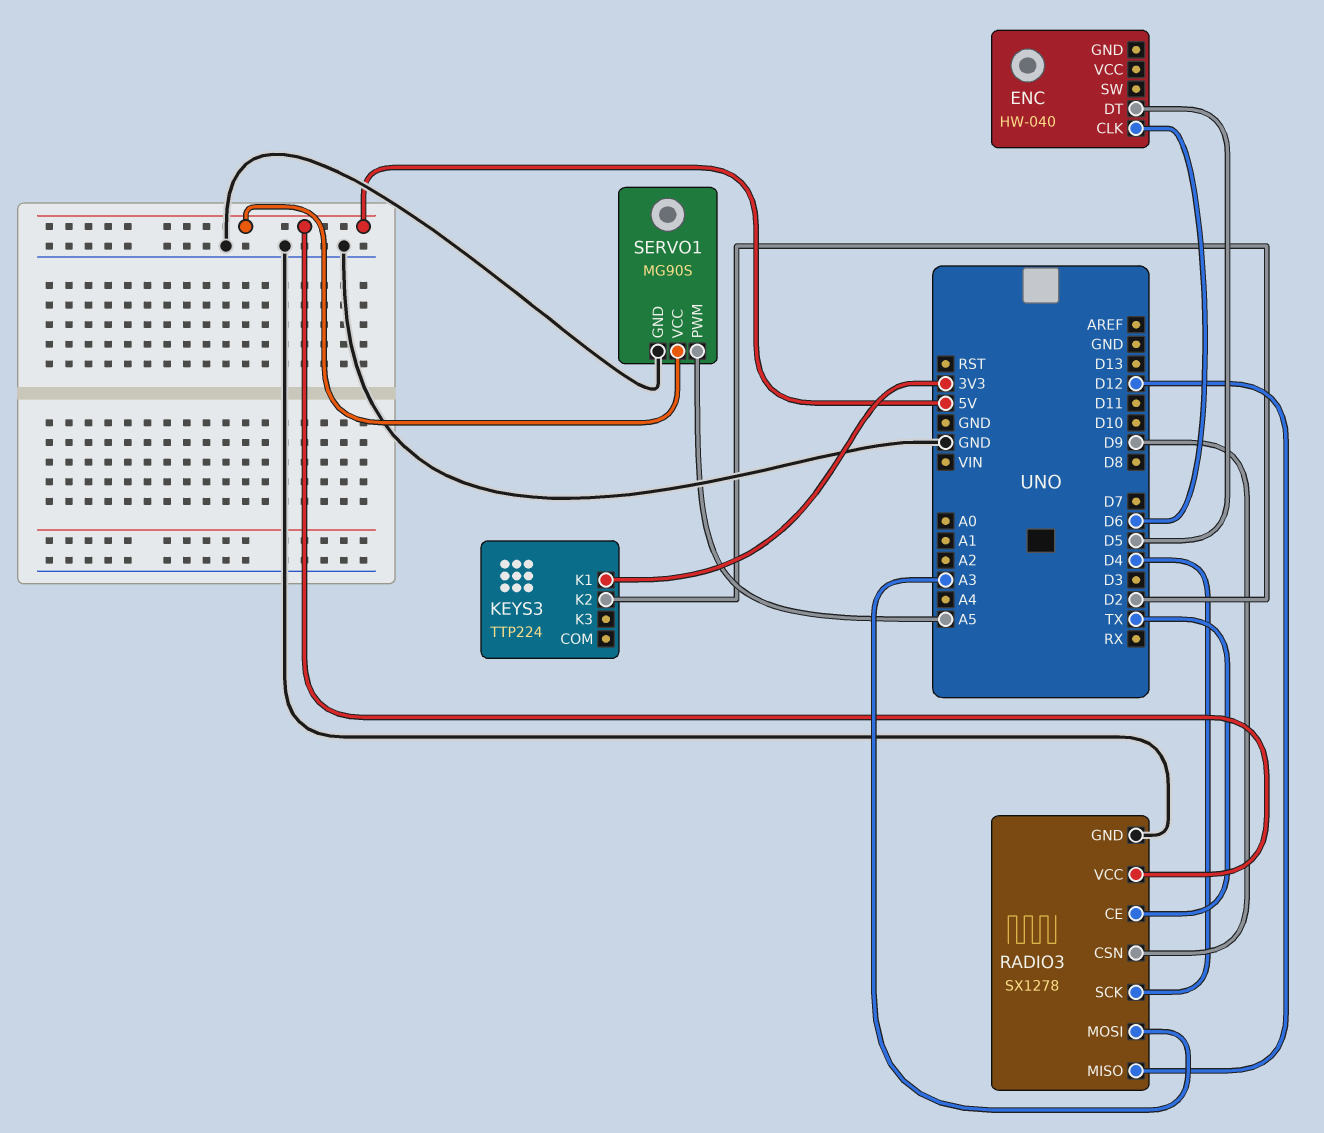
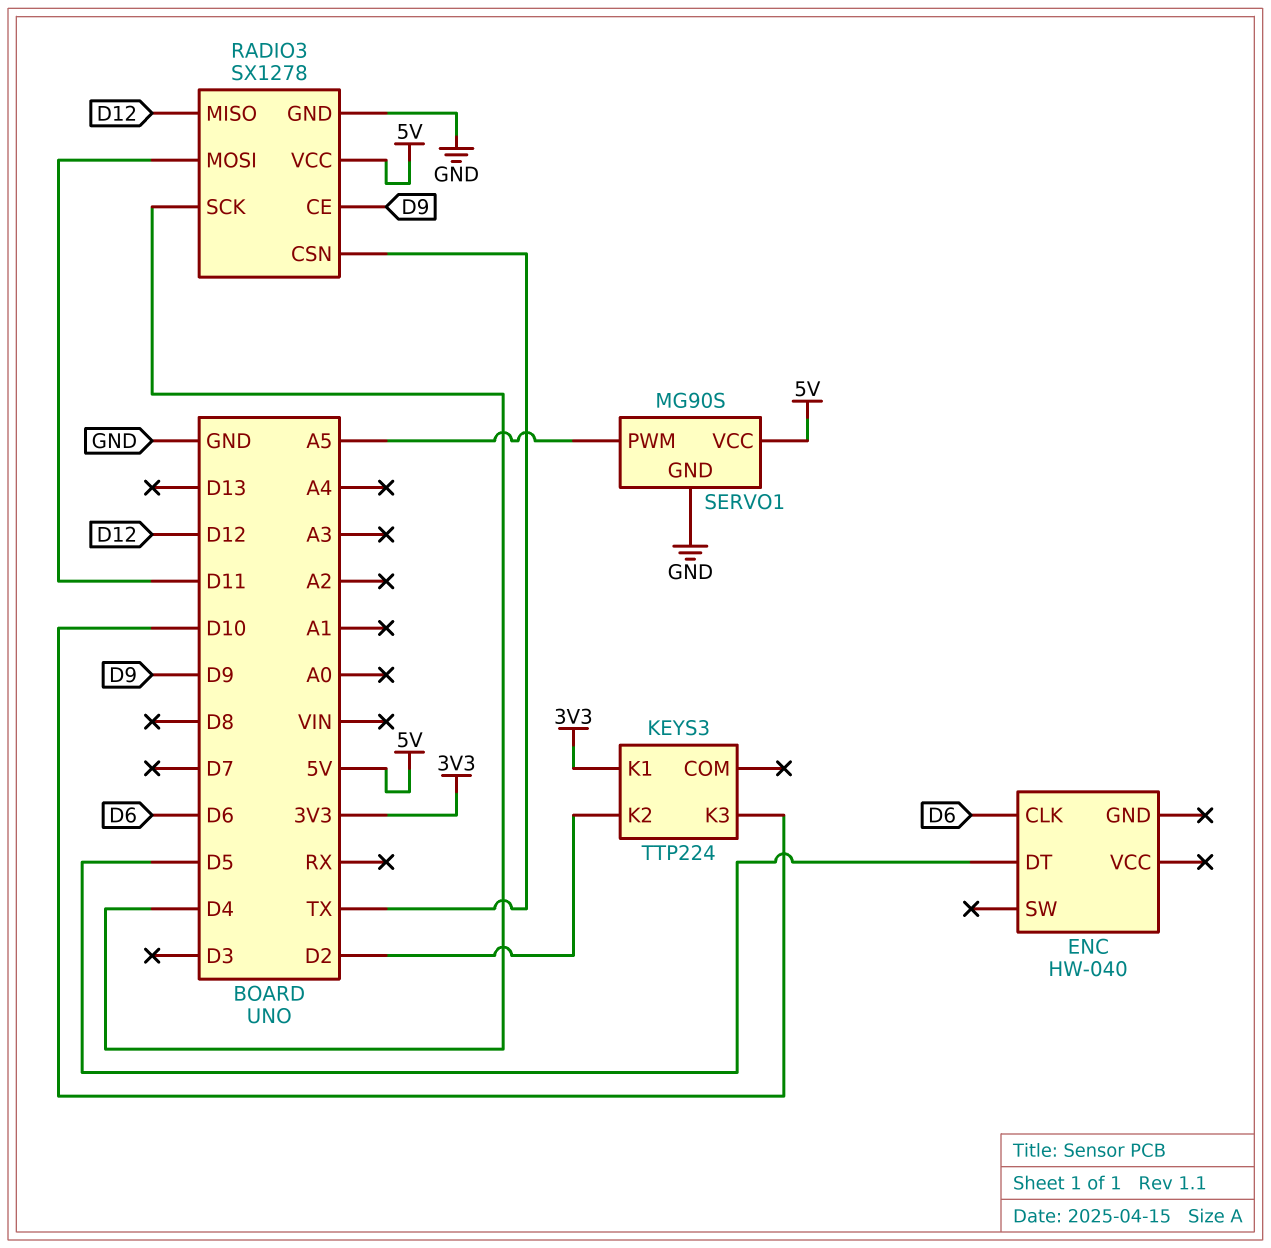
KEYS3 pin K3: none -> D10
RADIO3 pin CE: TX -> D9
RADIO3 pin CSN: D9 -> TX
RADIO3 pin MOSI: A3 -> D11

